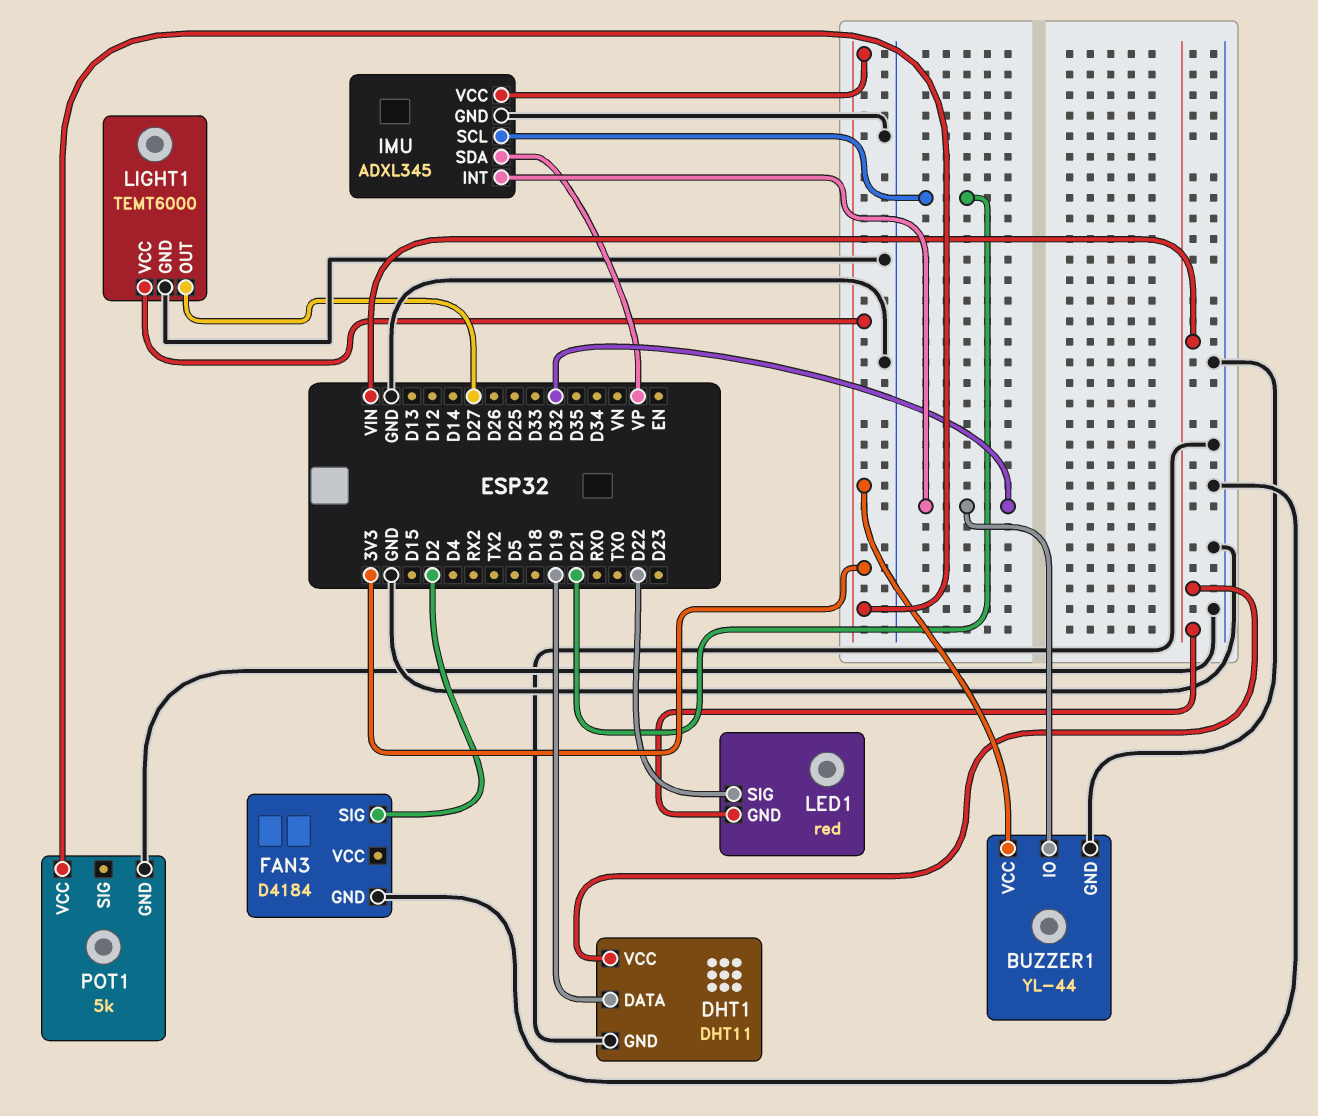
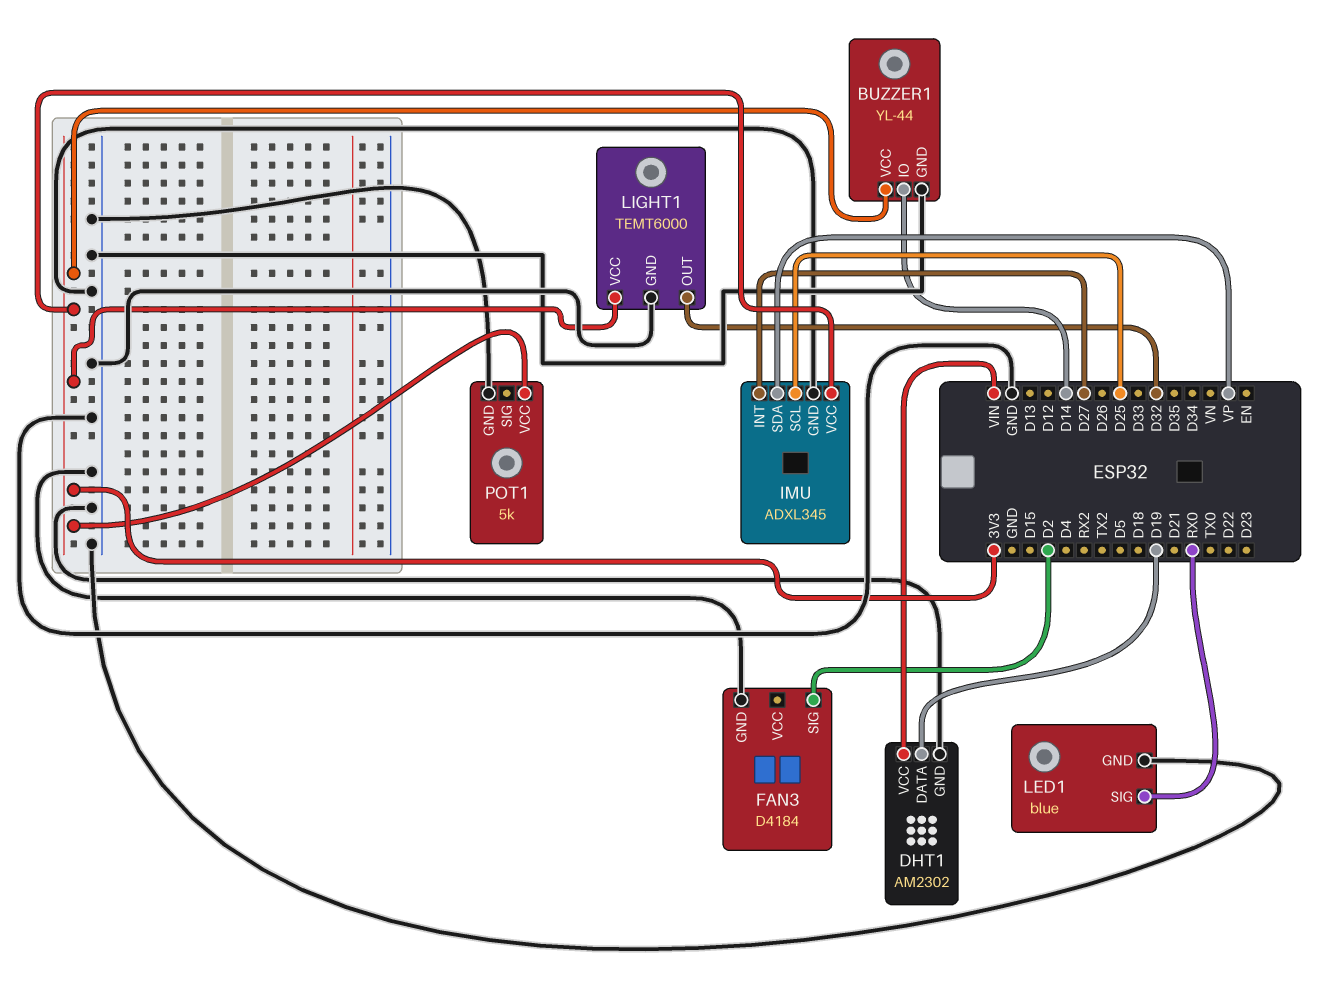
BUZZER1 pin IO: D32 -> D14
DHT1: DHT11 -> AM2302
IMU pin INT: D32 -> D27
IMU pin SCL: D21 -> D25
LED1: red -> blue
LED1 pin GND: VIN -> GND
LED1 pin SIG: D22 -> RX0
LIGHT1 pin OUT: D27 -> D32

